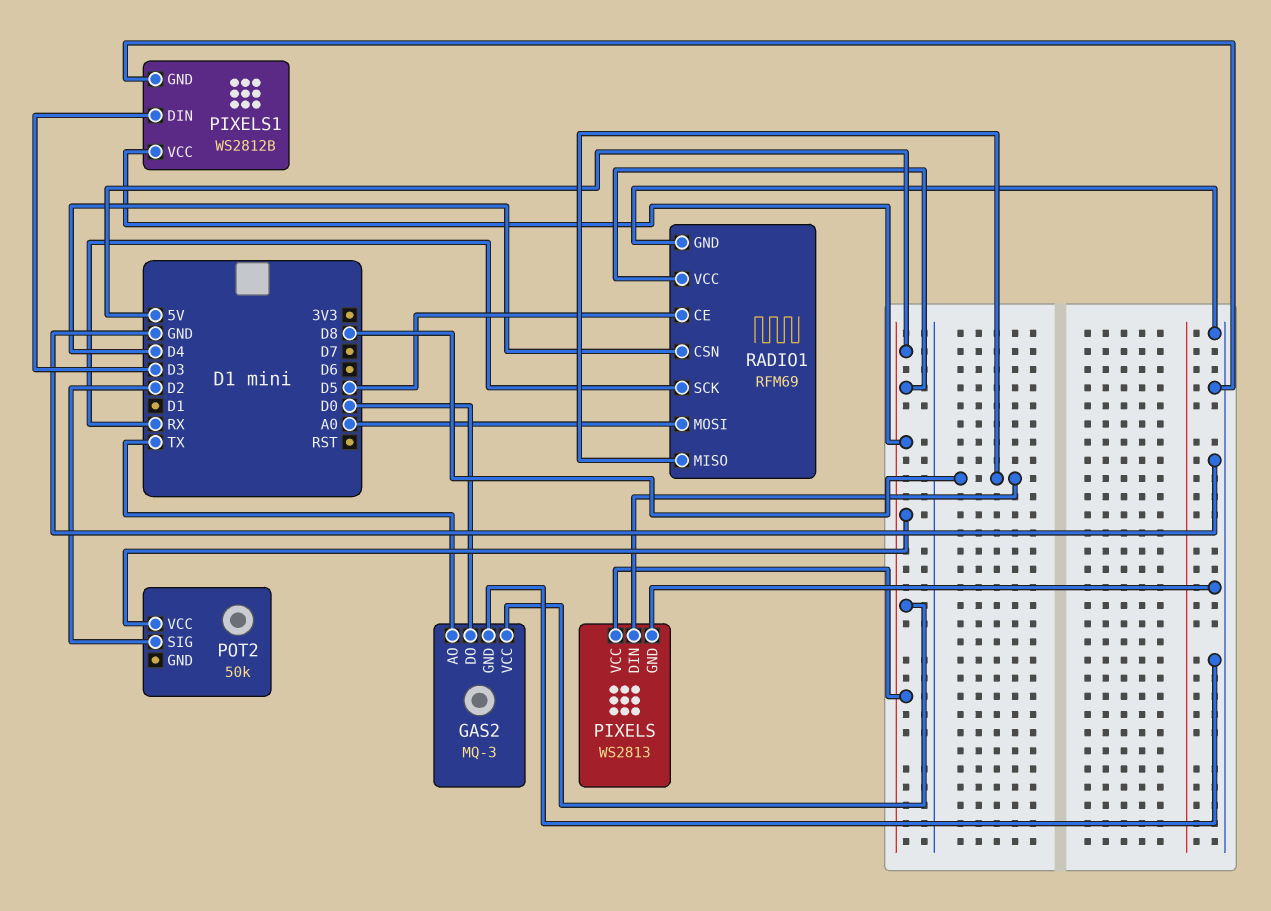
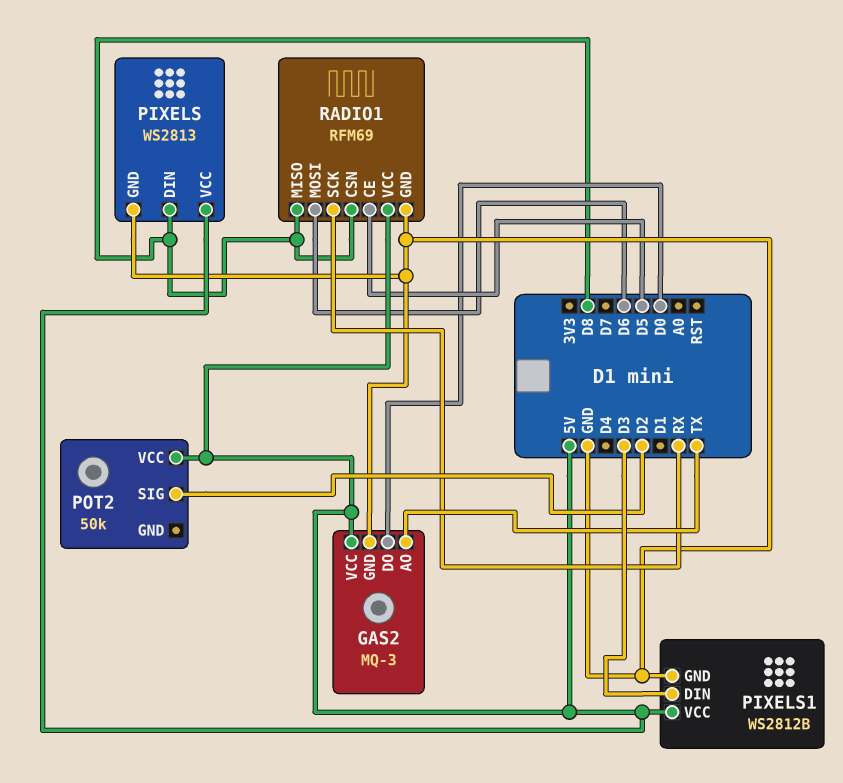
RADIO1 pin CSN: D4 -> D8
RADIO1 pin MOSI: A0 -> D6

